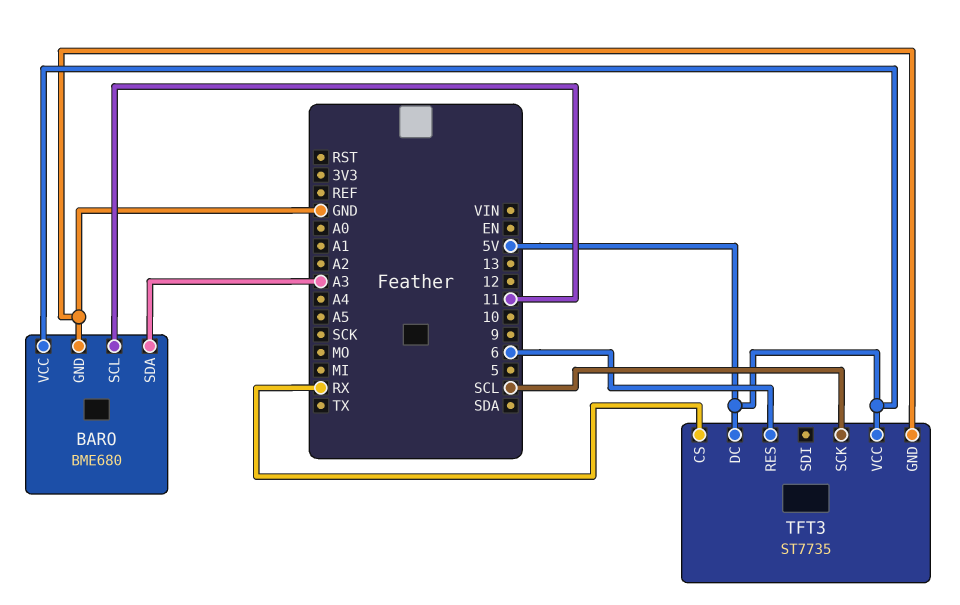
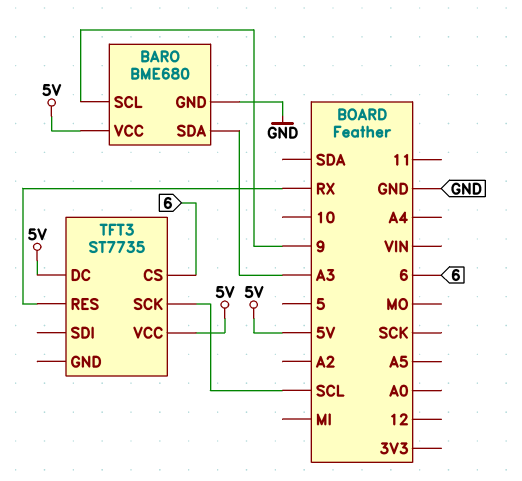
BARO pin SCL: 11 -> 9
TFT3 pin CS: RX -> 6
TFT3 pin GND: GND -> none
TFT3 pin RES: 6 -> RX

